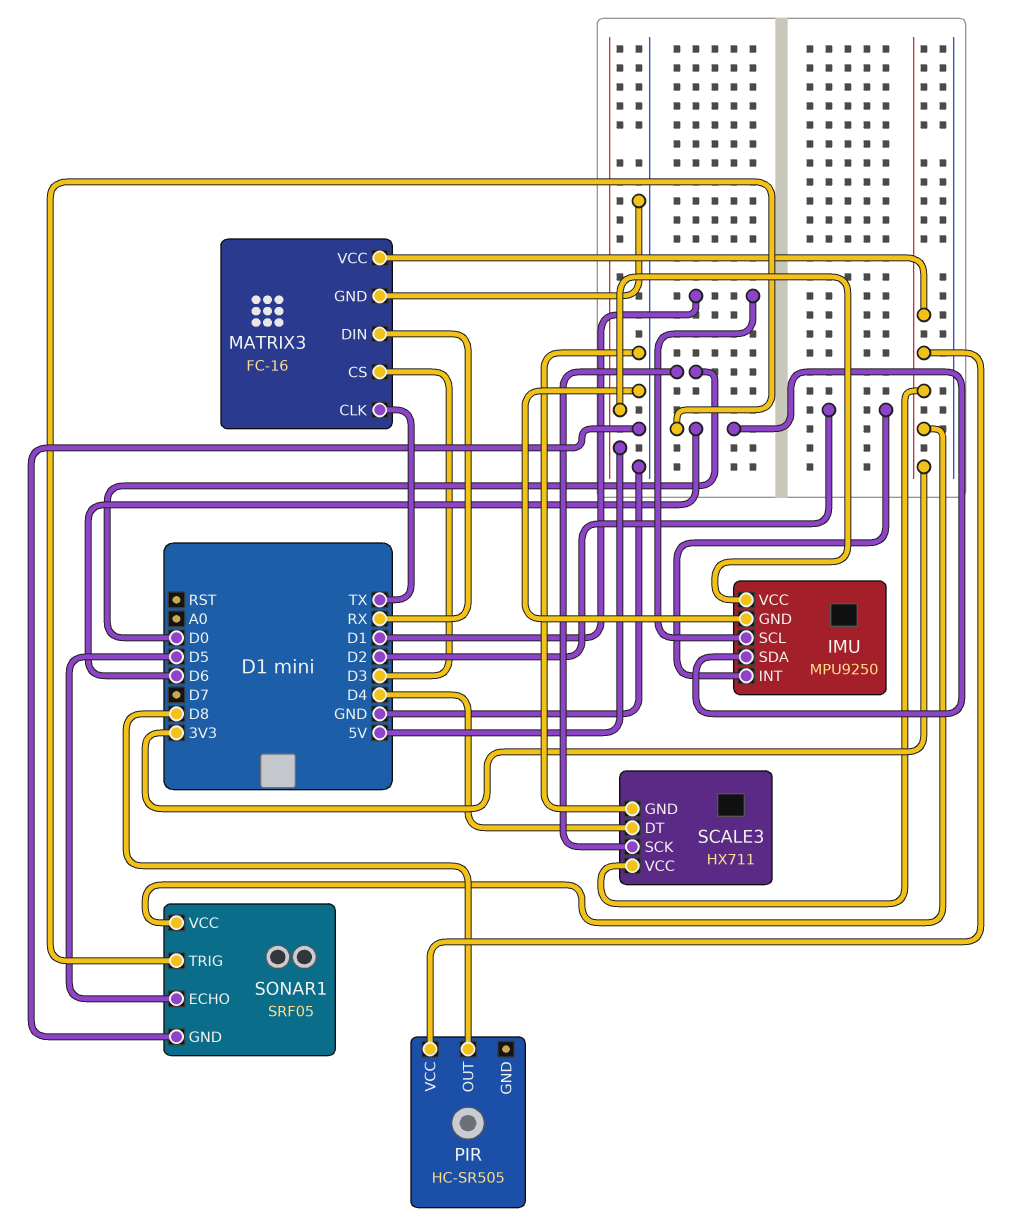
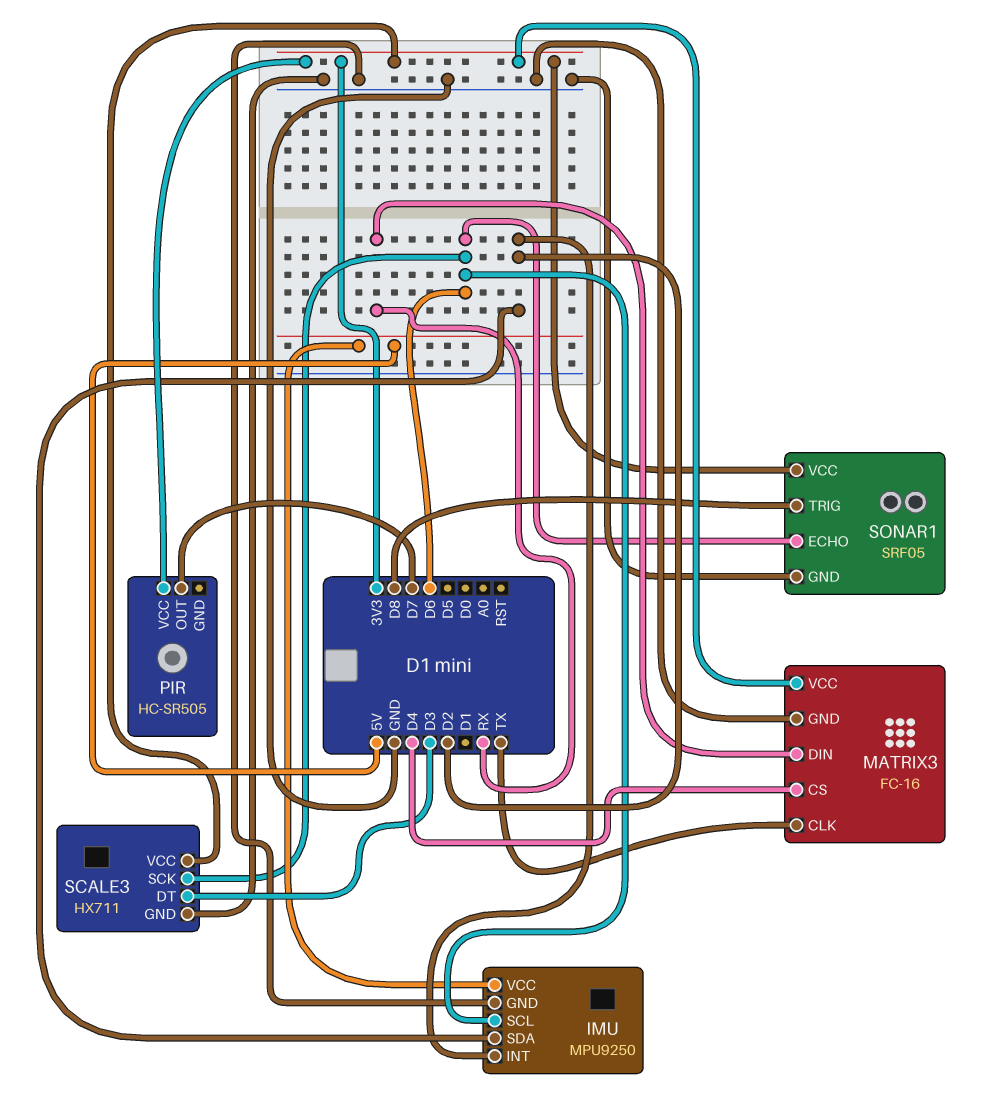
IMU pin SCL: D1 -> D6
IMU pin SDA: D6 -> D2
MATRIX3 pin CS: D3 -> D4
PIR pin OUT: D8 -> D7
SCALE3 pin DT: D4 -> D3
SCALE3 pin SCK: D0 -> D6
SONAR1 pin ECHO: D5 -> D6
SONAR1 pin TRIG: D6 -> D8

